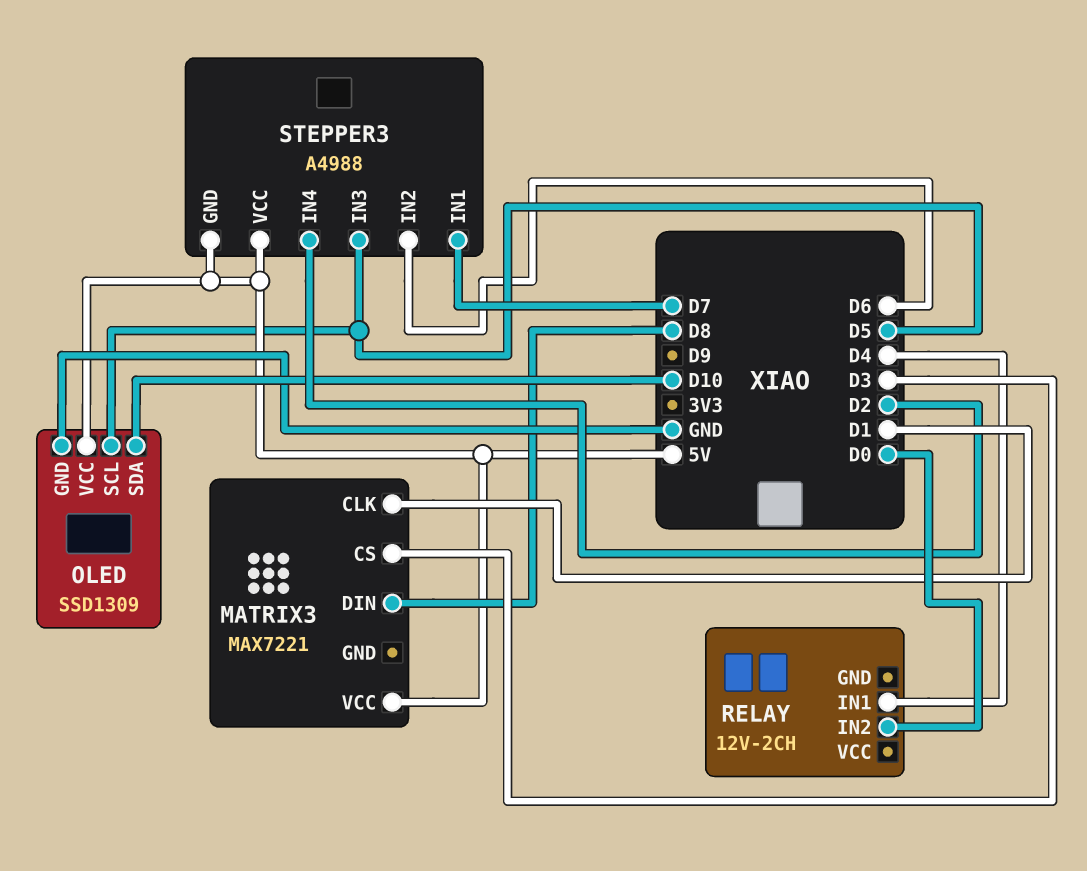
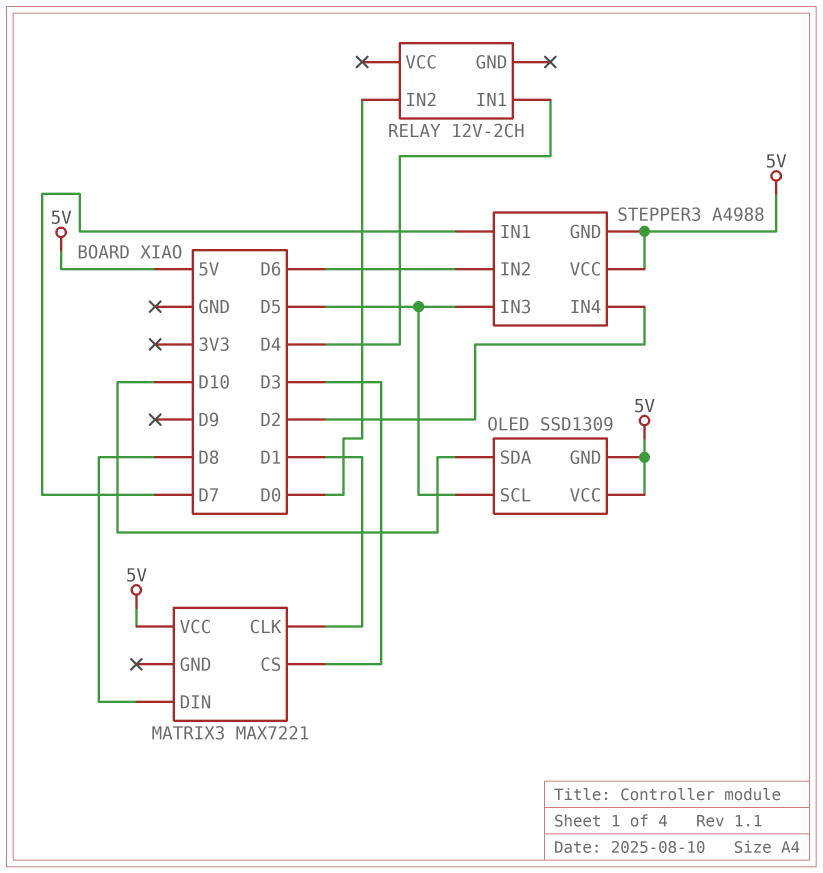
OLED pin GND: GND -> 5V

